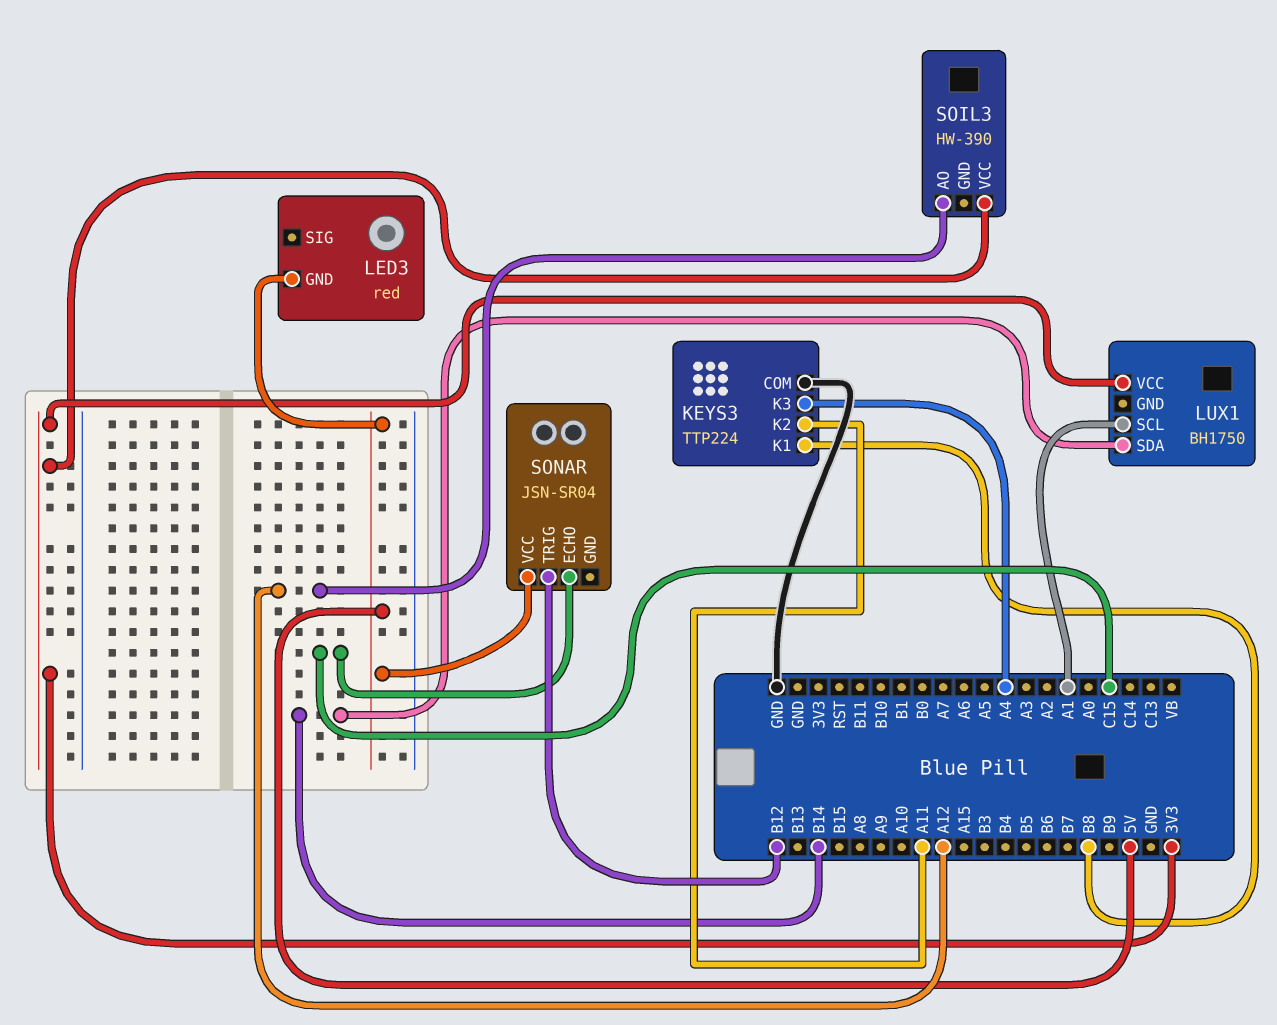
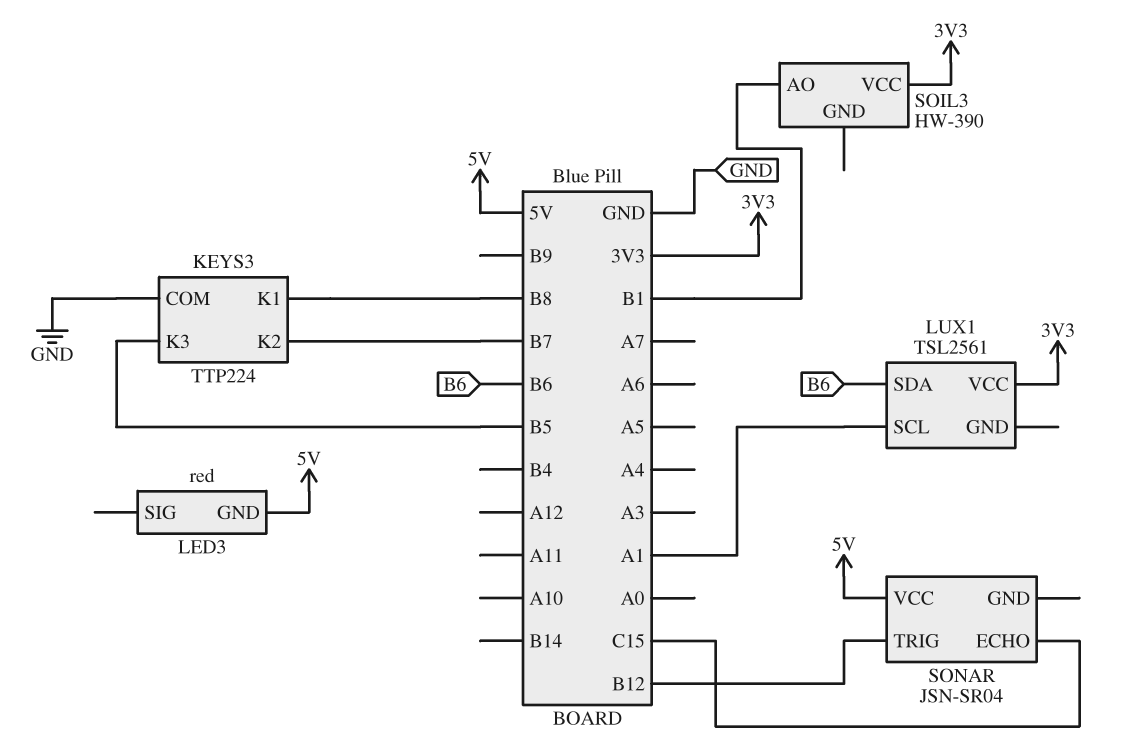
KEYS3 pin K2: A11 -> B7
KEYS3 pin K3: A4 -> B5
LUX1: BH1750 -> TSL2561
LUX1 pin SDA: B14 -> B6
SOIL3 pin AO: A12 -> B1

